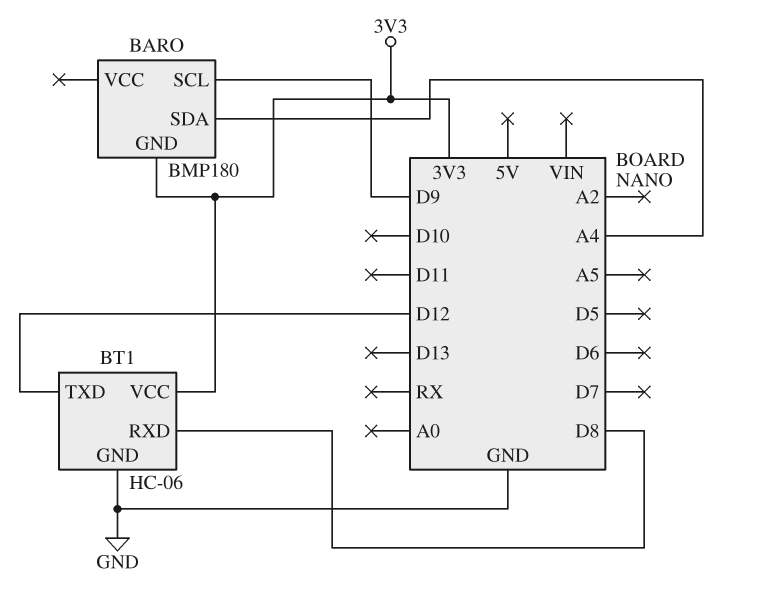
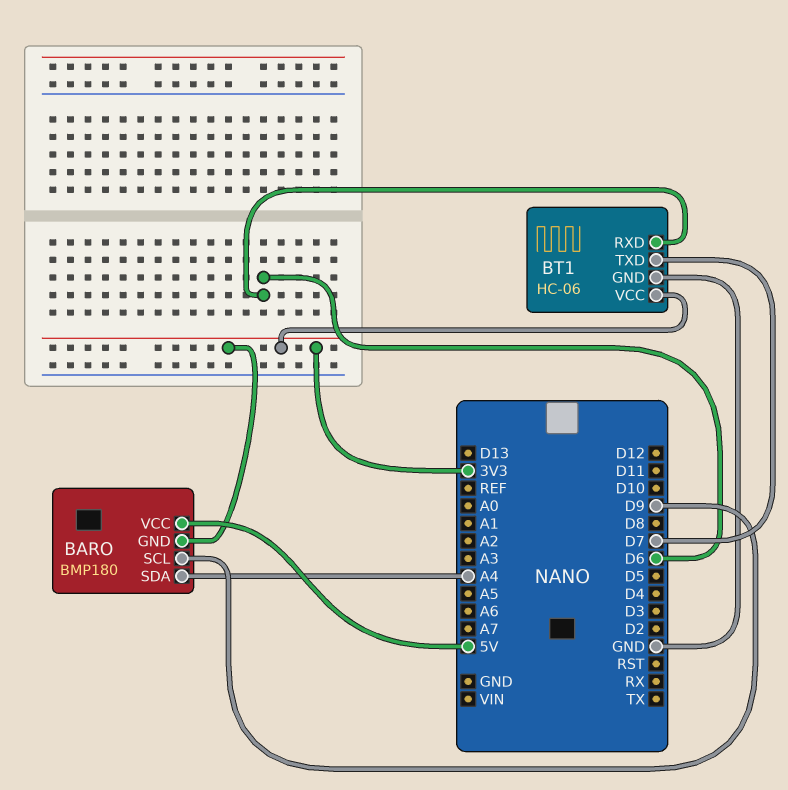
BARO pin VCC: none -> 5V
BT1 pin RXD: D8 -> D6
BT1 pin TXD: D12 -> D7

